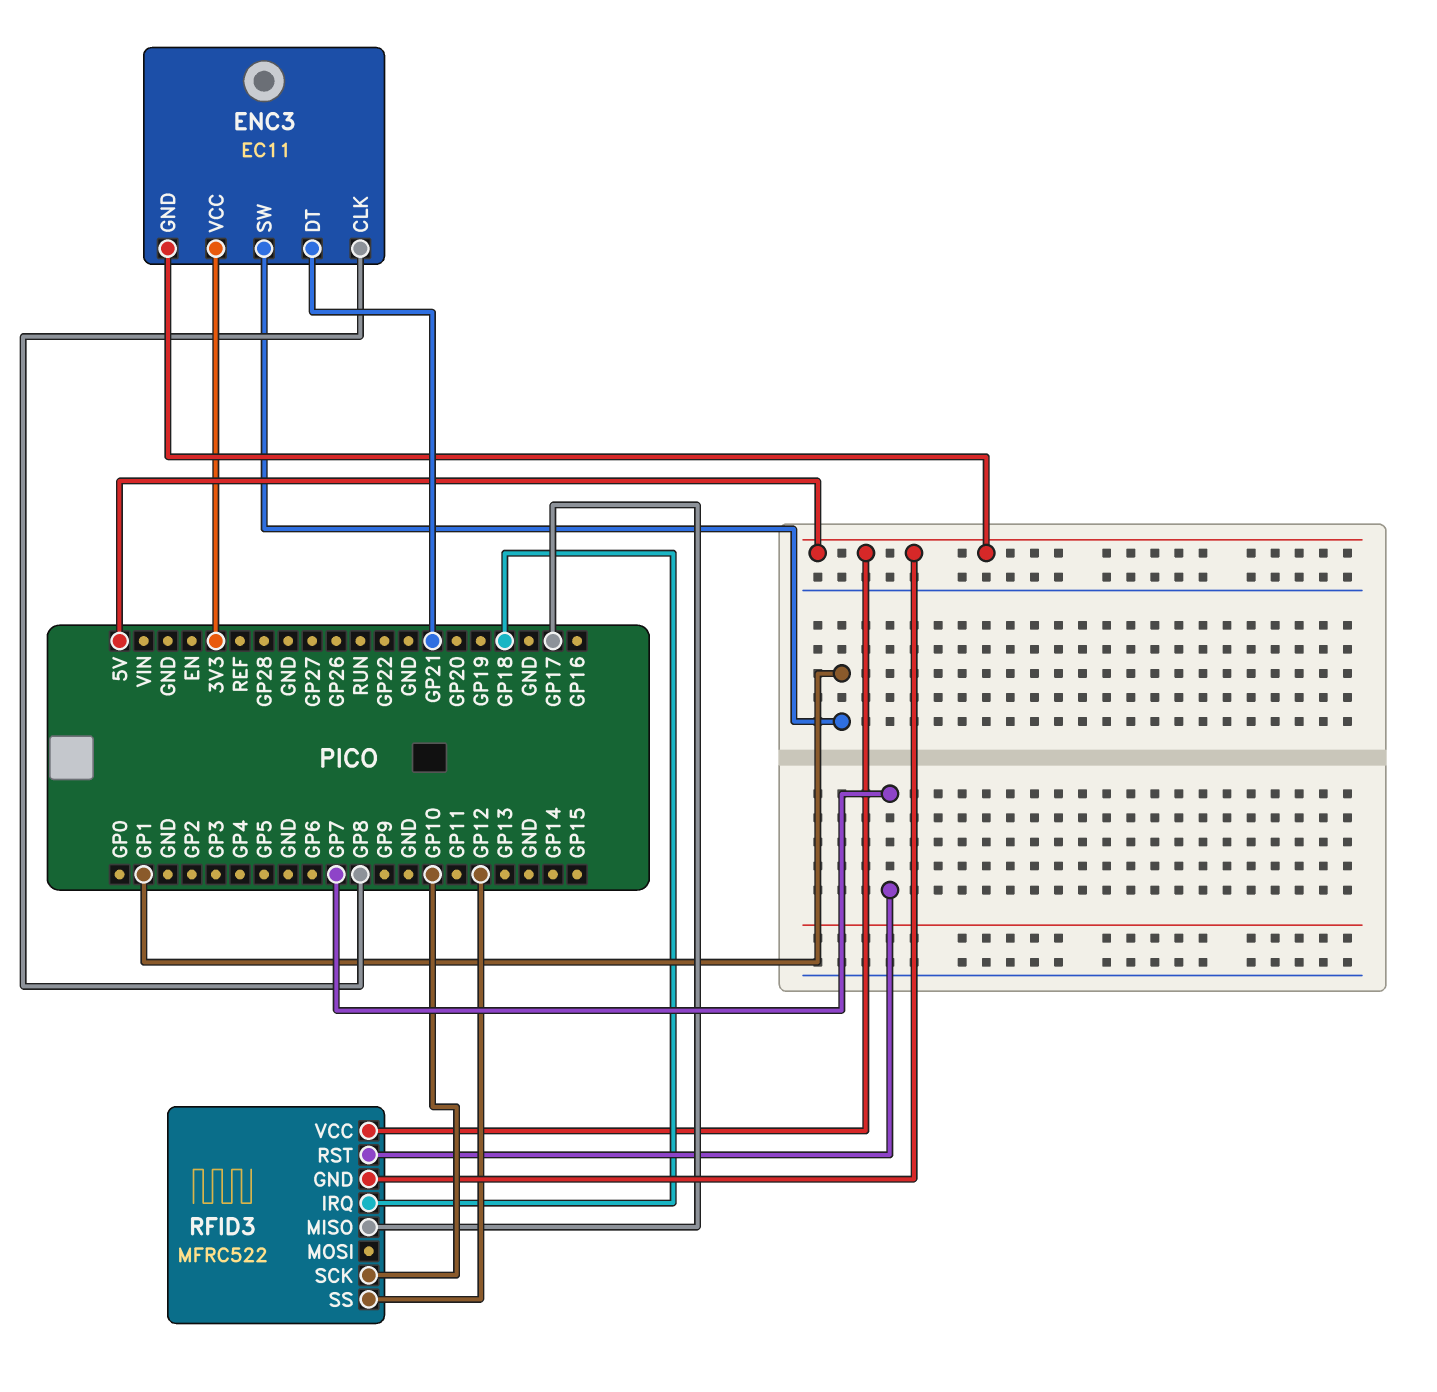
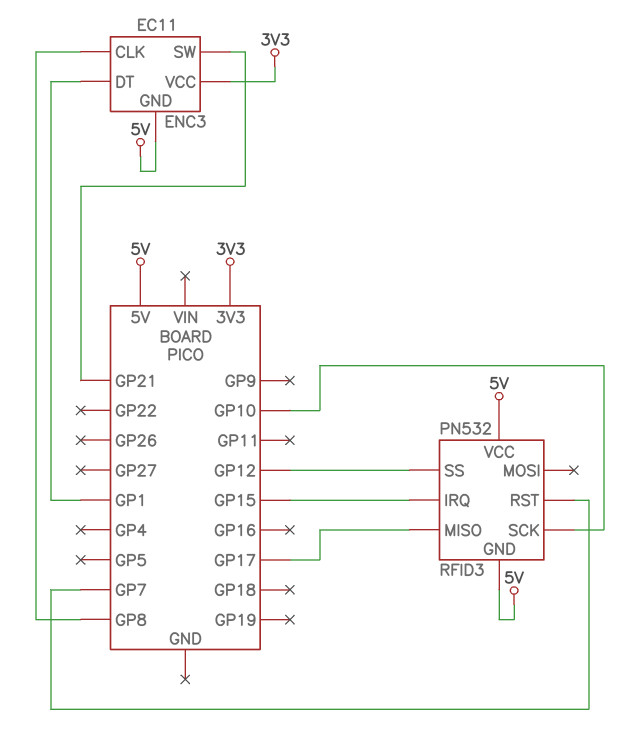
ENC3 pin DT: GP21 -> GP1
ENC3 pin SW: GP1 -> GP21
RFID3: MFRC522 -> PN532
RFID3 pin IRQ: GP18 -> GP15

